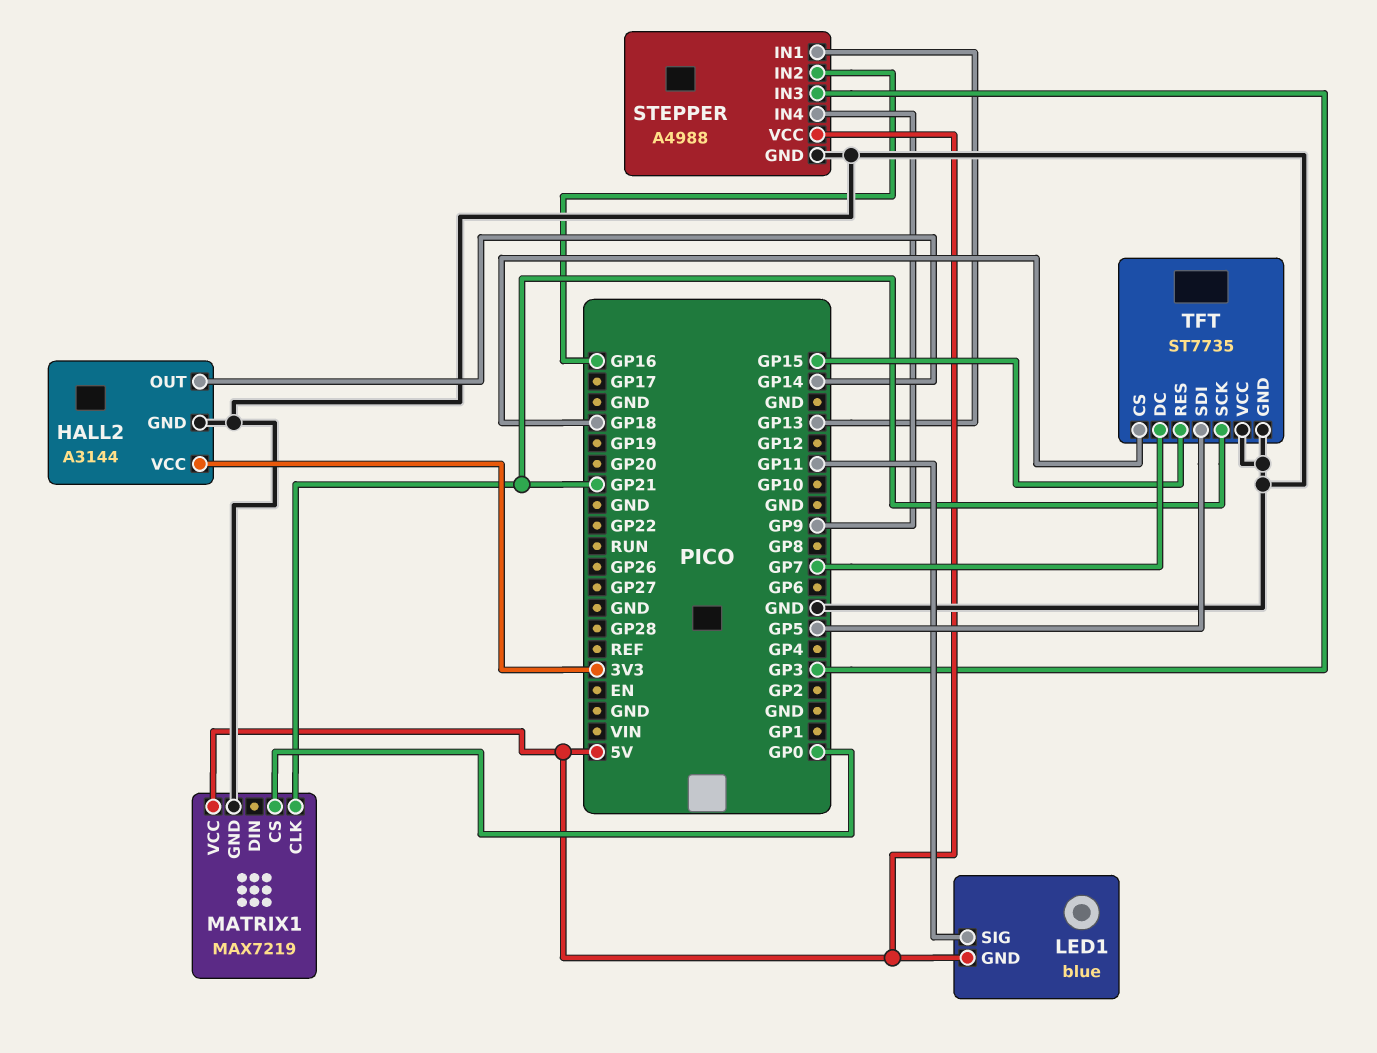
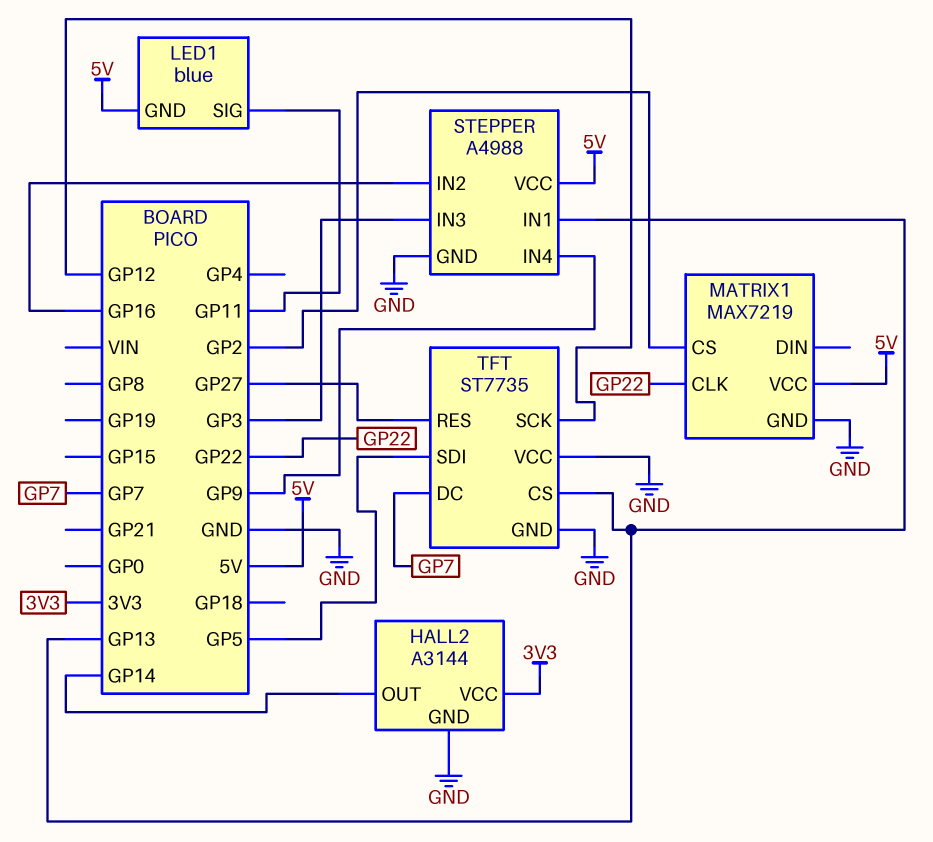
MATRIX1 pin CLK: GP21 -> GP22
MATRIX1 pin CS: GP0 -> GP2
TFT pin CS: GP18 -> GP13
TFT pin RES: GP15 -> GP27
TFT pin SCK: GP21 -> GP12

